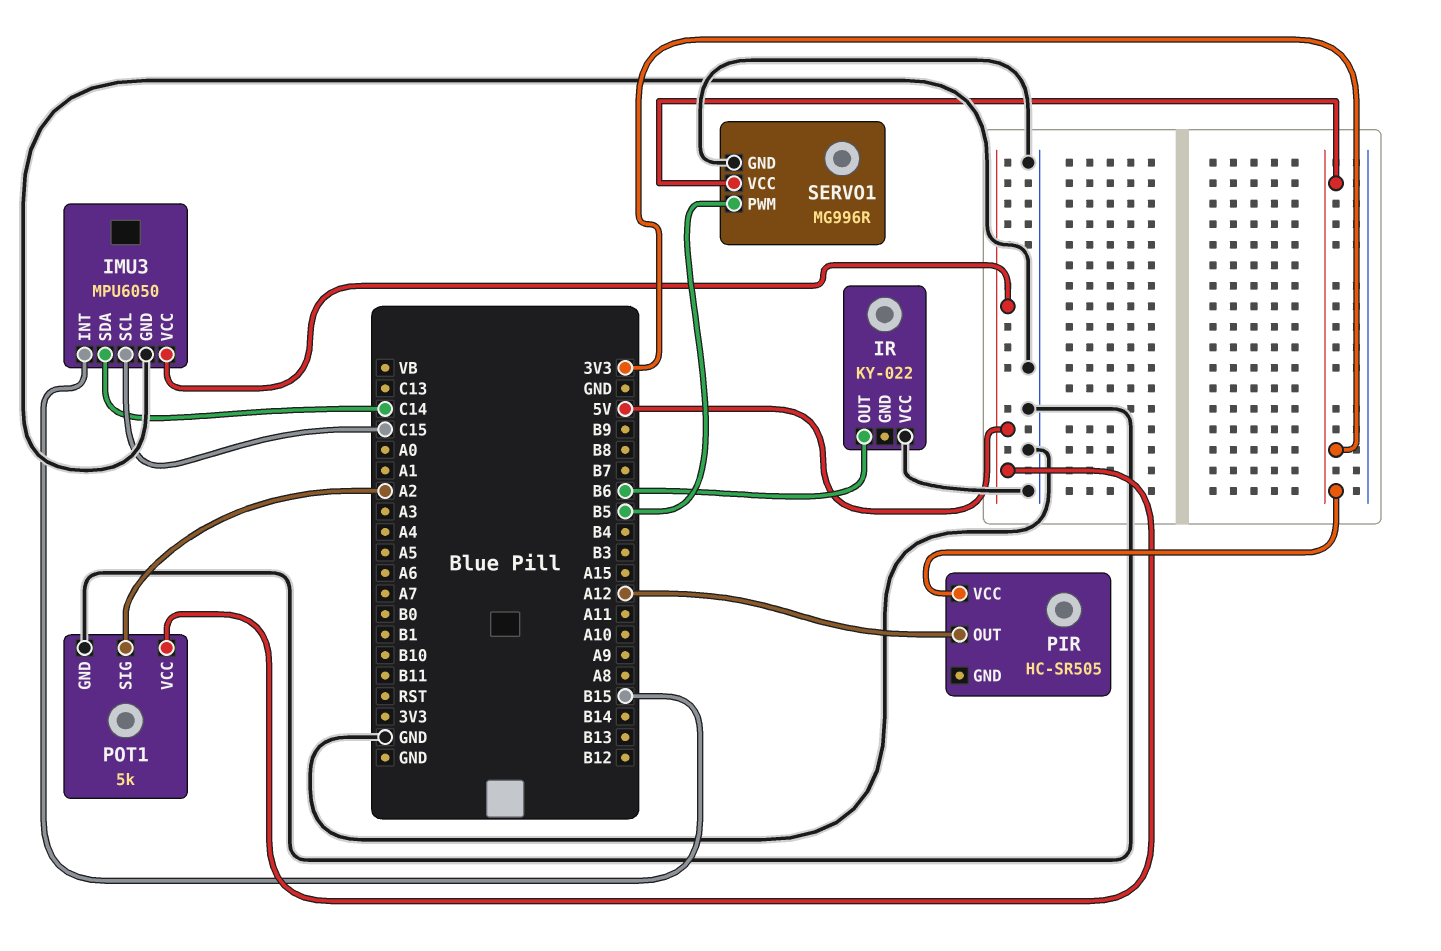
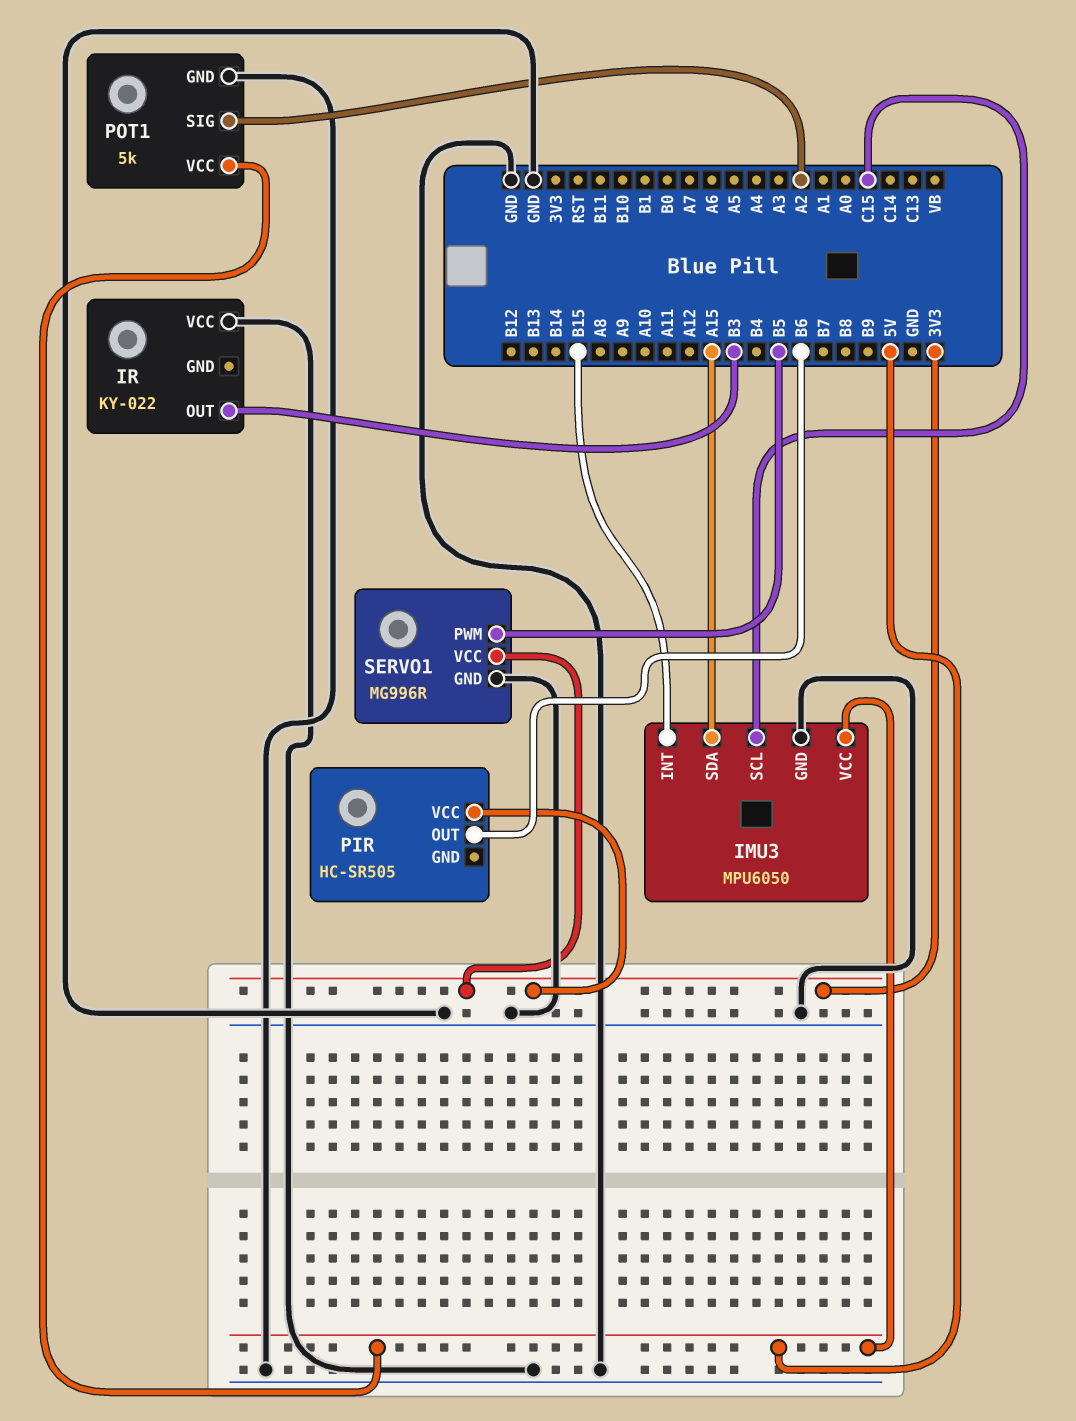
IMU3 pin SDA: C14 -> A15
IR pin OUT: B6 -> B3
PIR pin OUT: A12 -> B6

